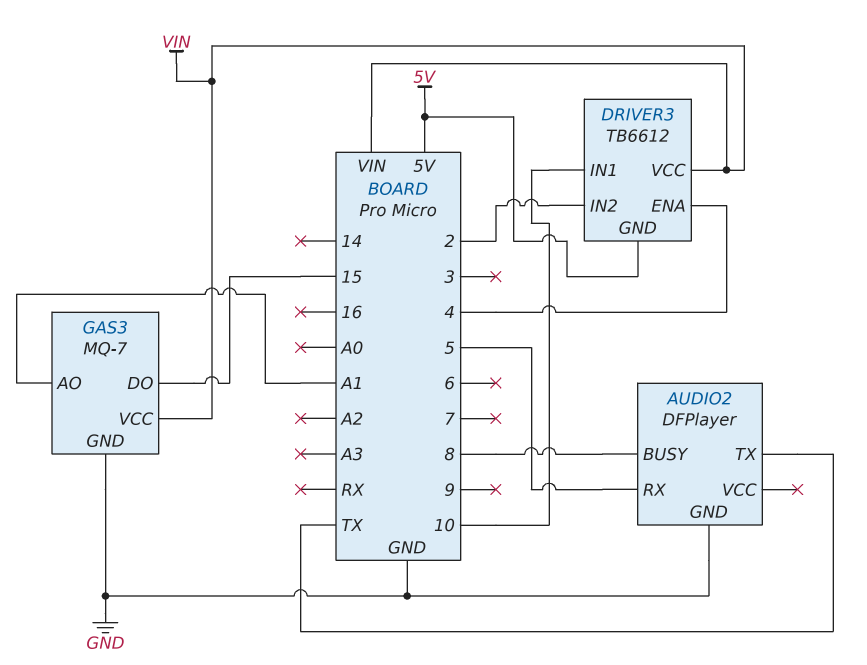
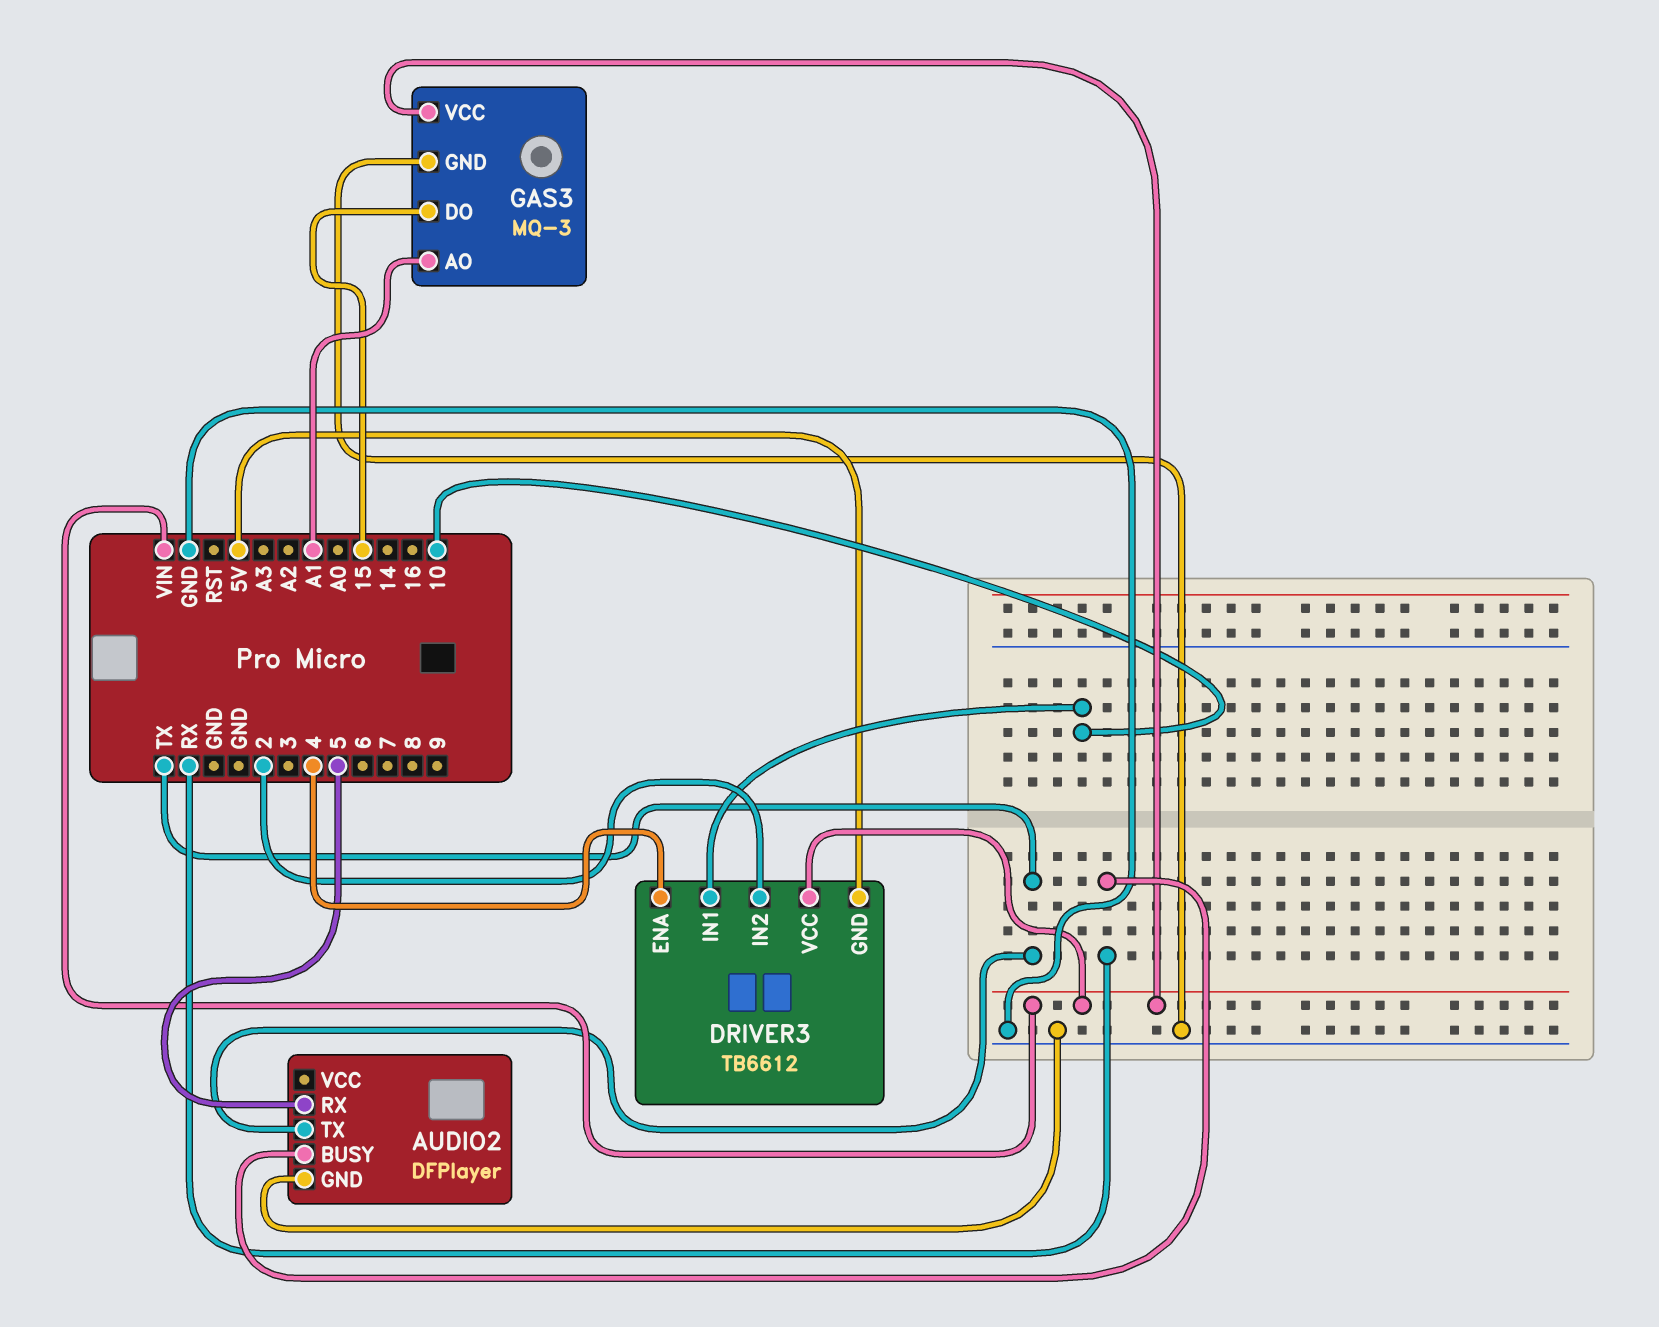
AUDIO2 pin BUSY: 8 -> RX
GAS3: MQ-7 -> MQ-3

